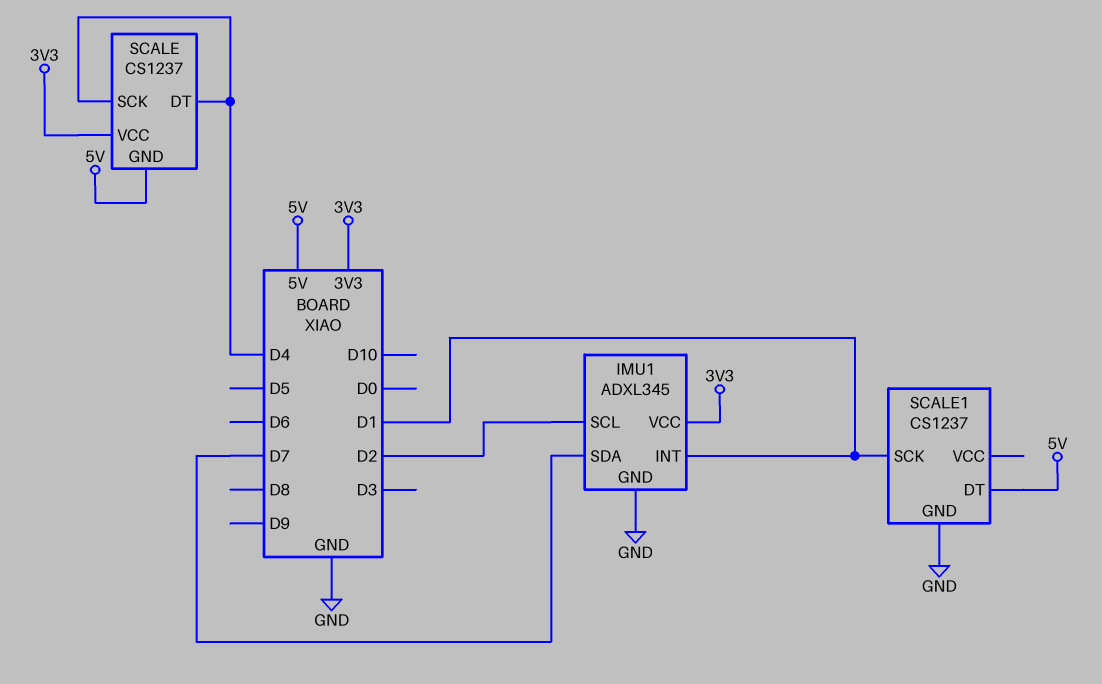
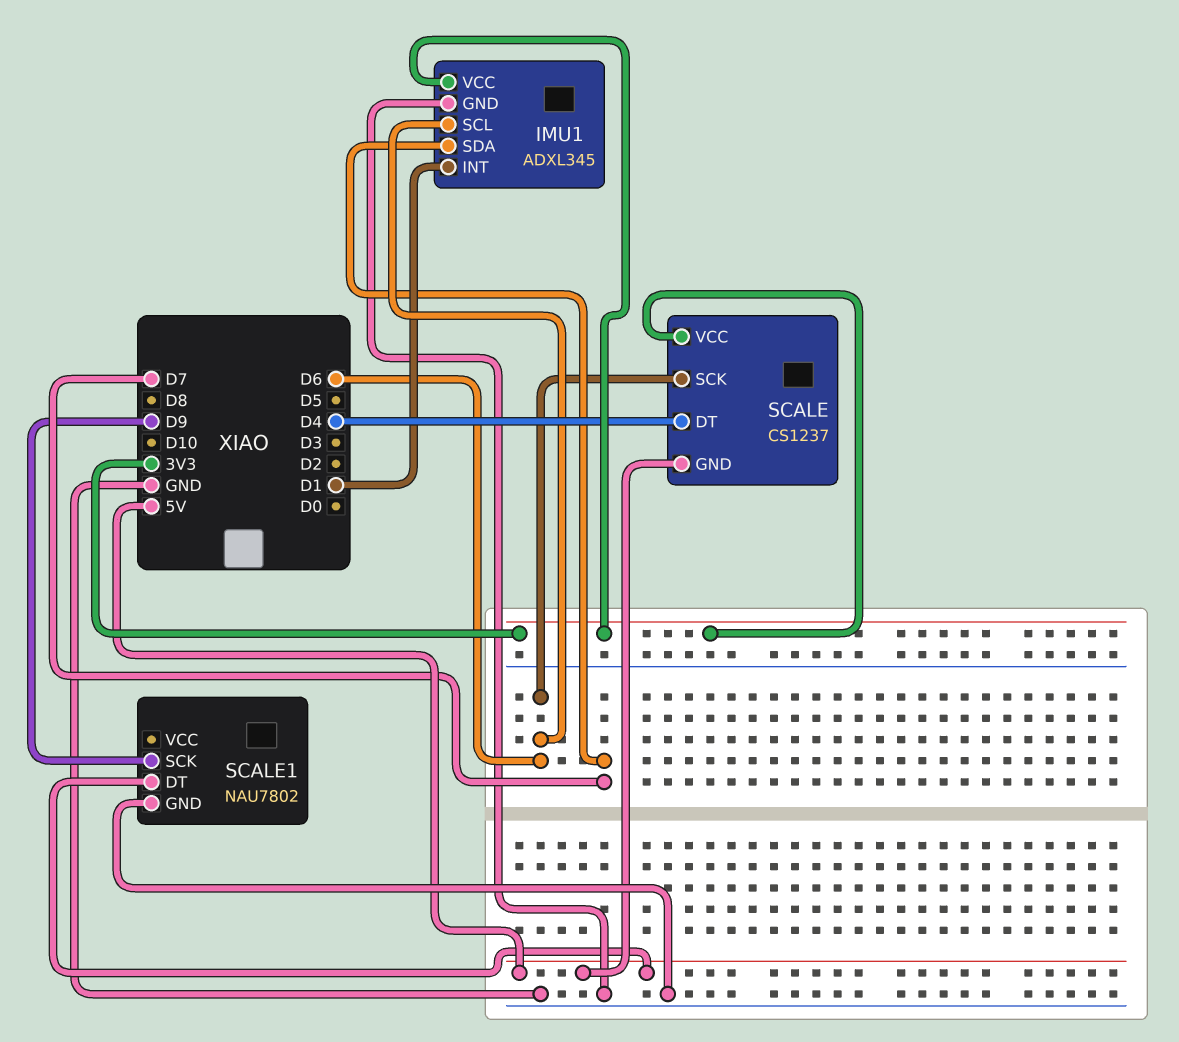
IMU1 pin SCL: D2 -> D6
SCALE pin SCK: D4 -> D6
SCALE1: CS1237 -> NAU7802
SCALE1 pin SCK: D1 -> D9

